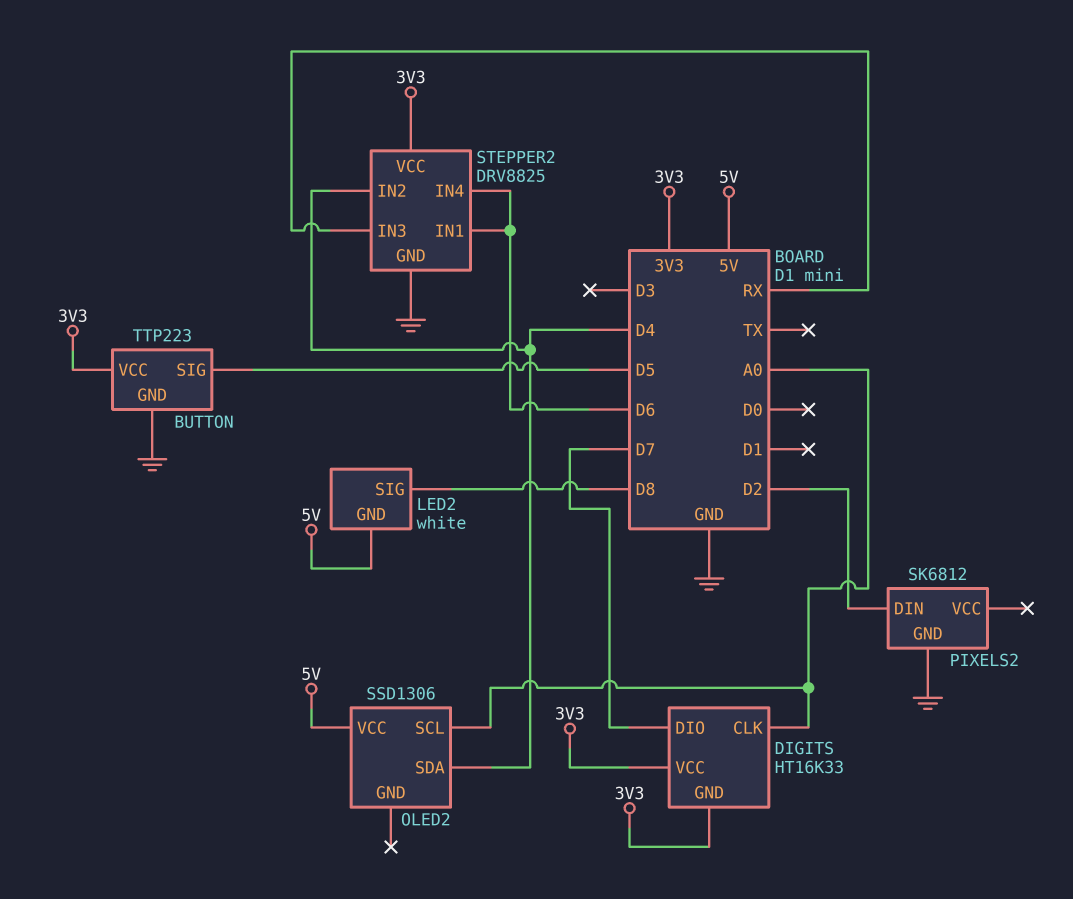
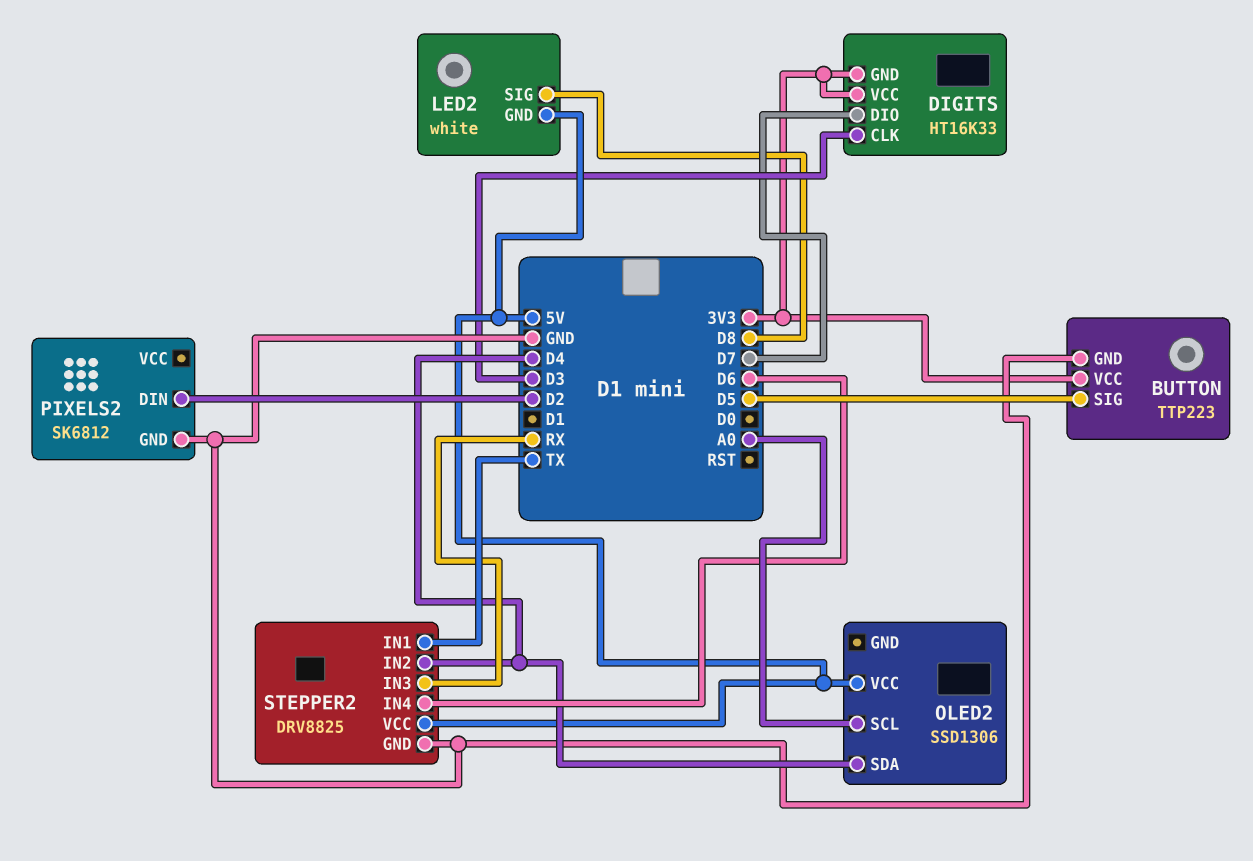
DIGITS pin CLK: A0 -> D3
STEPPER2 pin IN1: D6 -> TX
STEPPER2 pin VCC: 3V3 -> 5V

